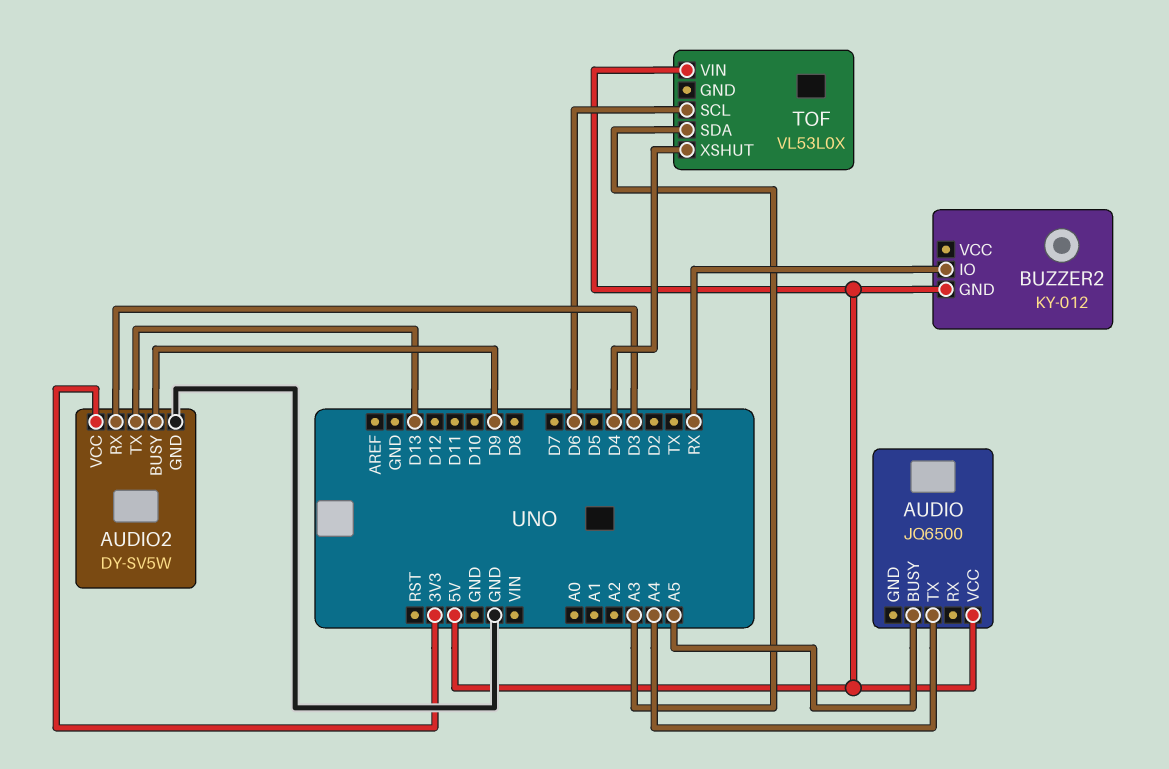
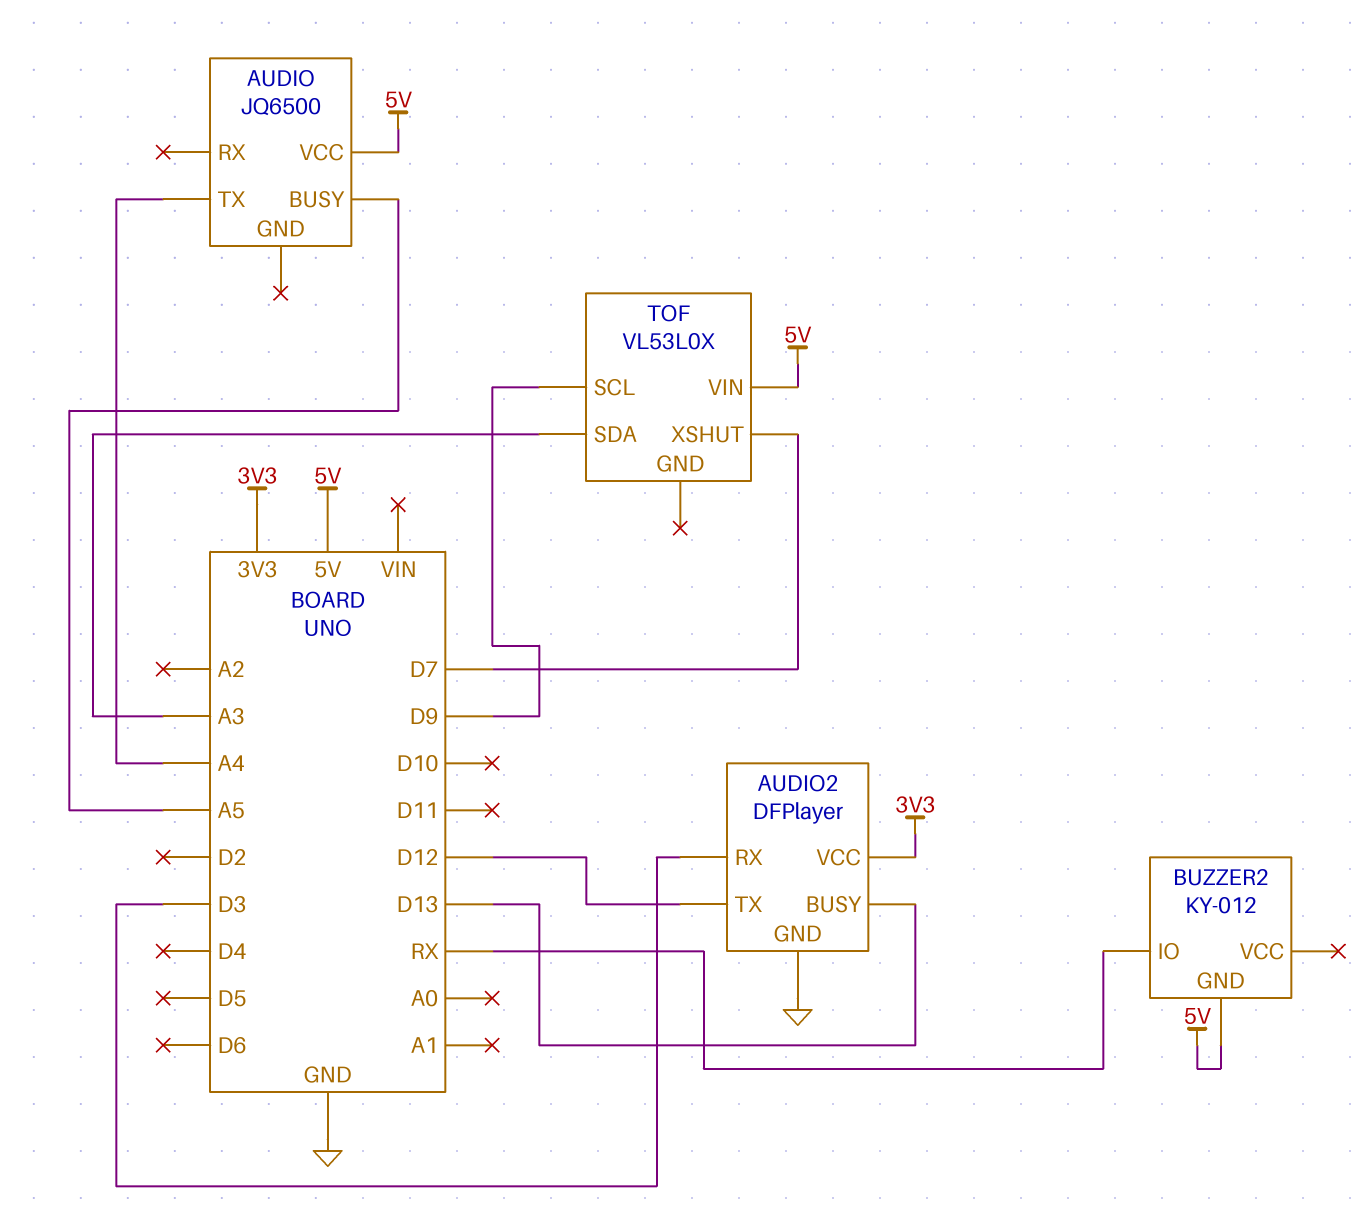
AUDIO2: DY-SV5W -> DFPlayer
AUDIO2 pin BUSY: D9 -> D13
AUDIO2 pin TX: D13 -> D12
TOF pin SCL: D6 -> D9
TOF pin XSHUT: D4 -> D7

